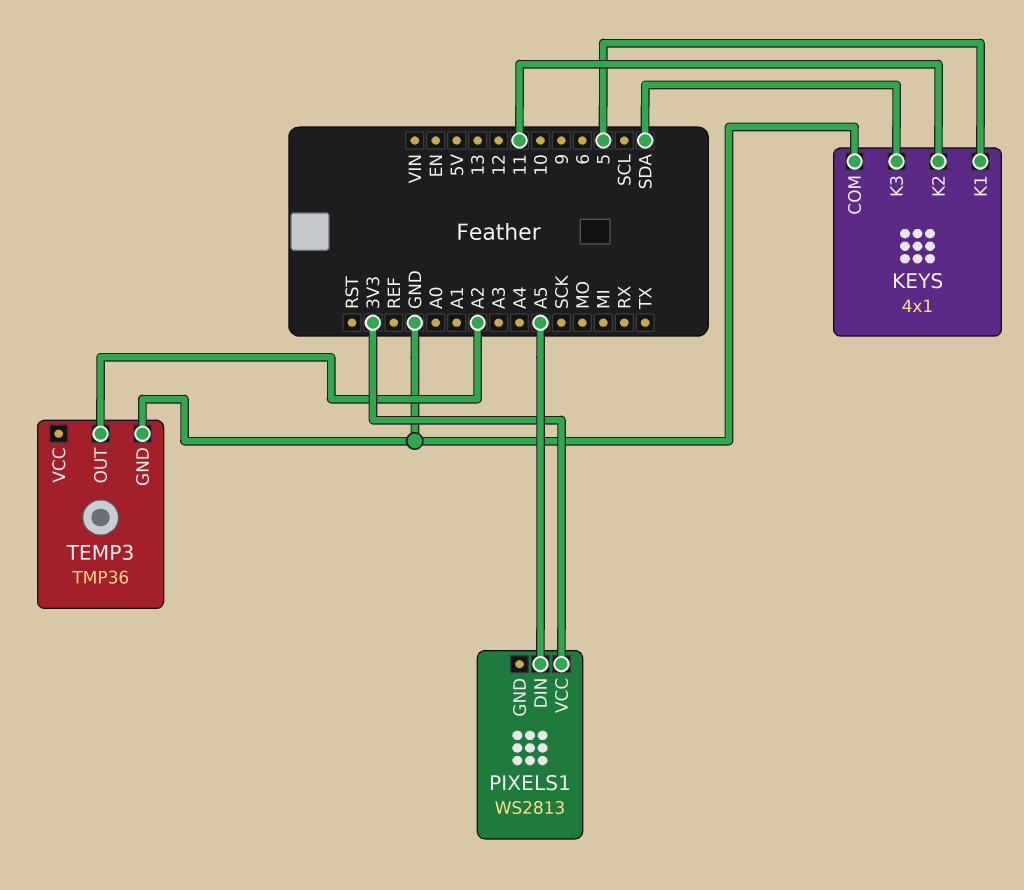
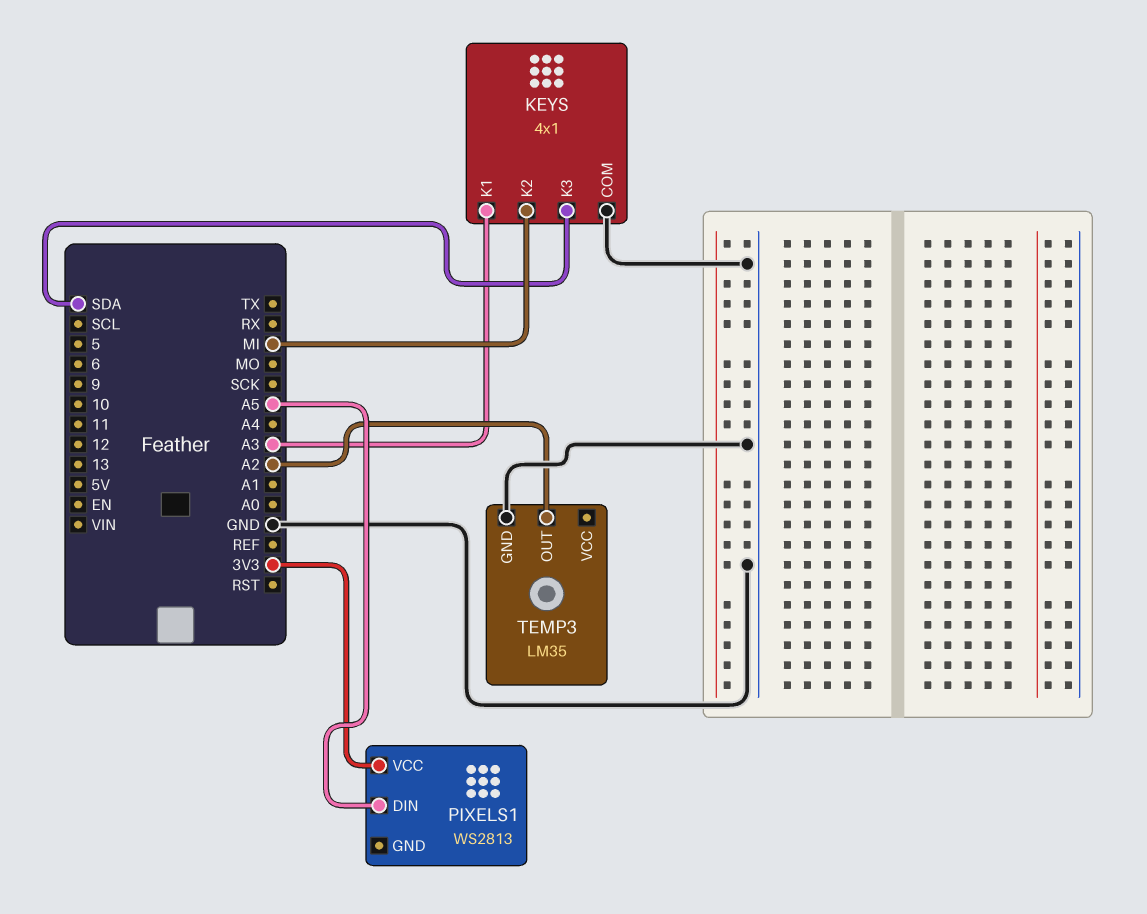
KEYS pin K1: 5 -> A3
KEYS pin K2: 11 -> MI
TEMP3: TMP36 -> LM35

